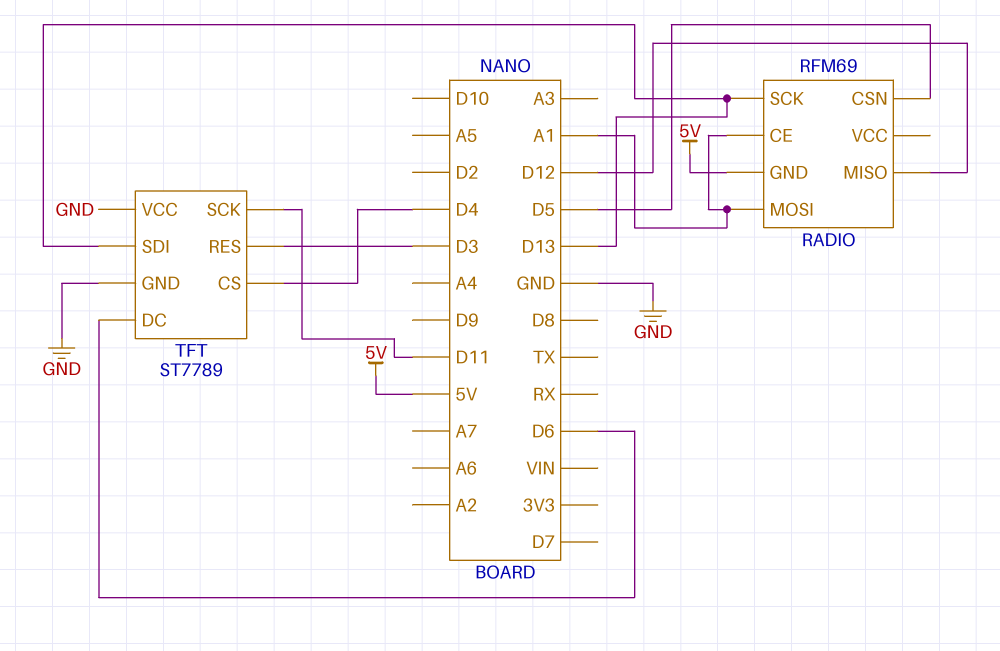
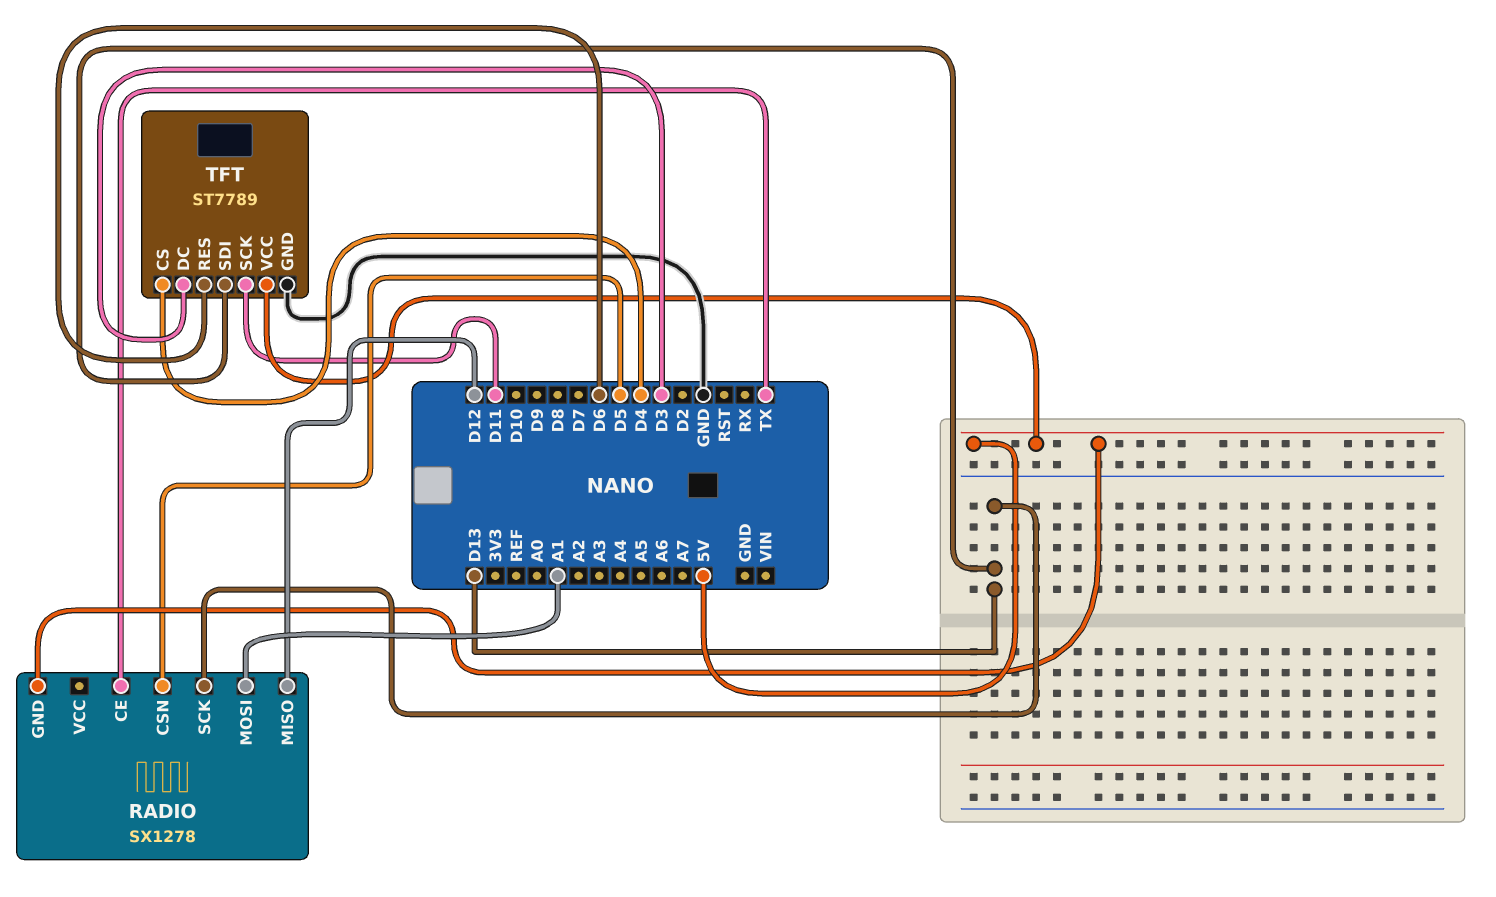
RADIO: RFM69 -> SX1278
RADIO pin CE: A1 -> TX
TFT pin DC: D6 -> D3
TFT pin RES: D3 -> D6
TFT pin VCC: GND -> 5V

